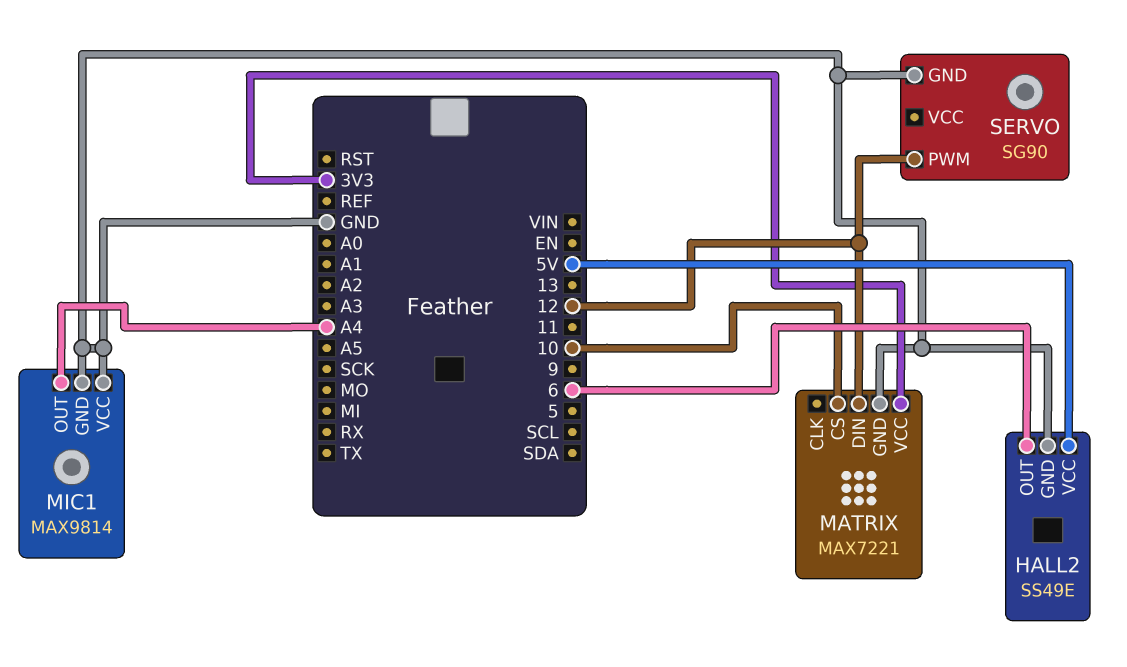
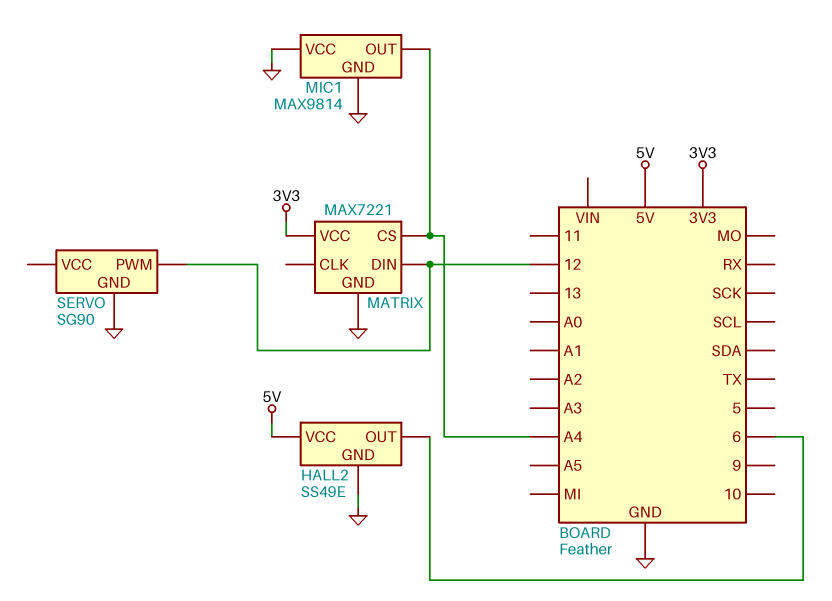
MATRIX pin CS: 10 -> A4

